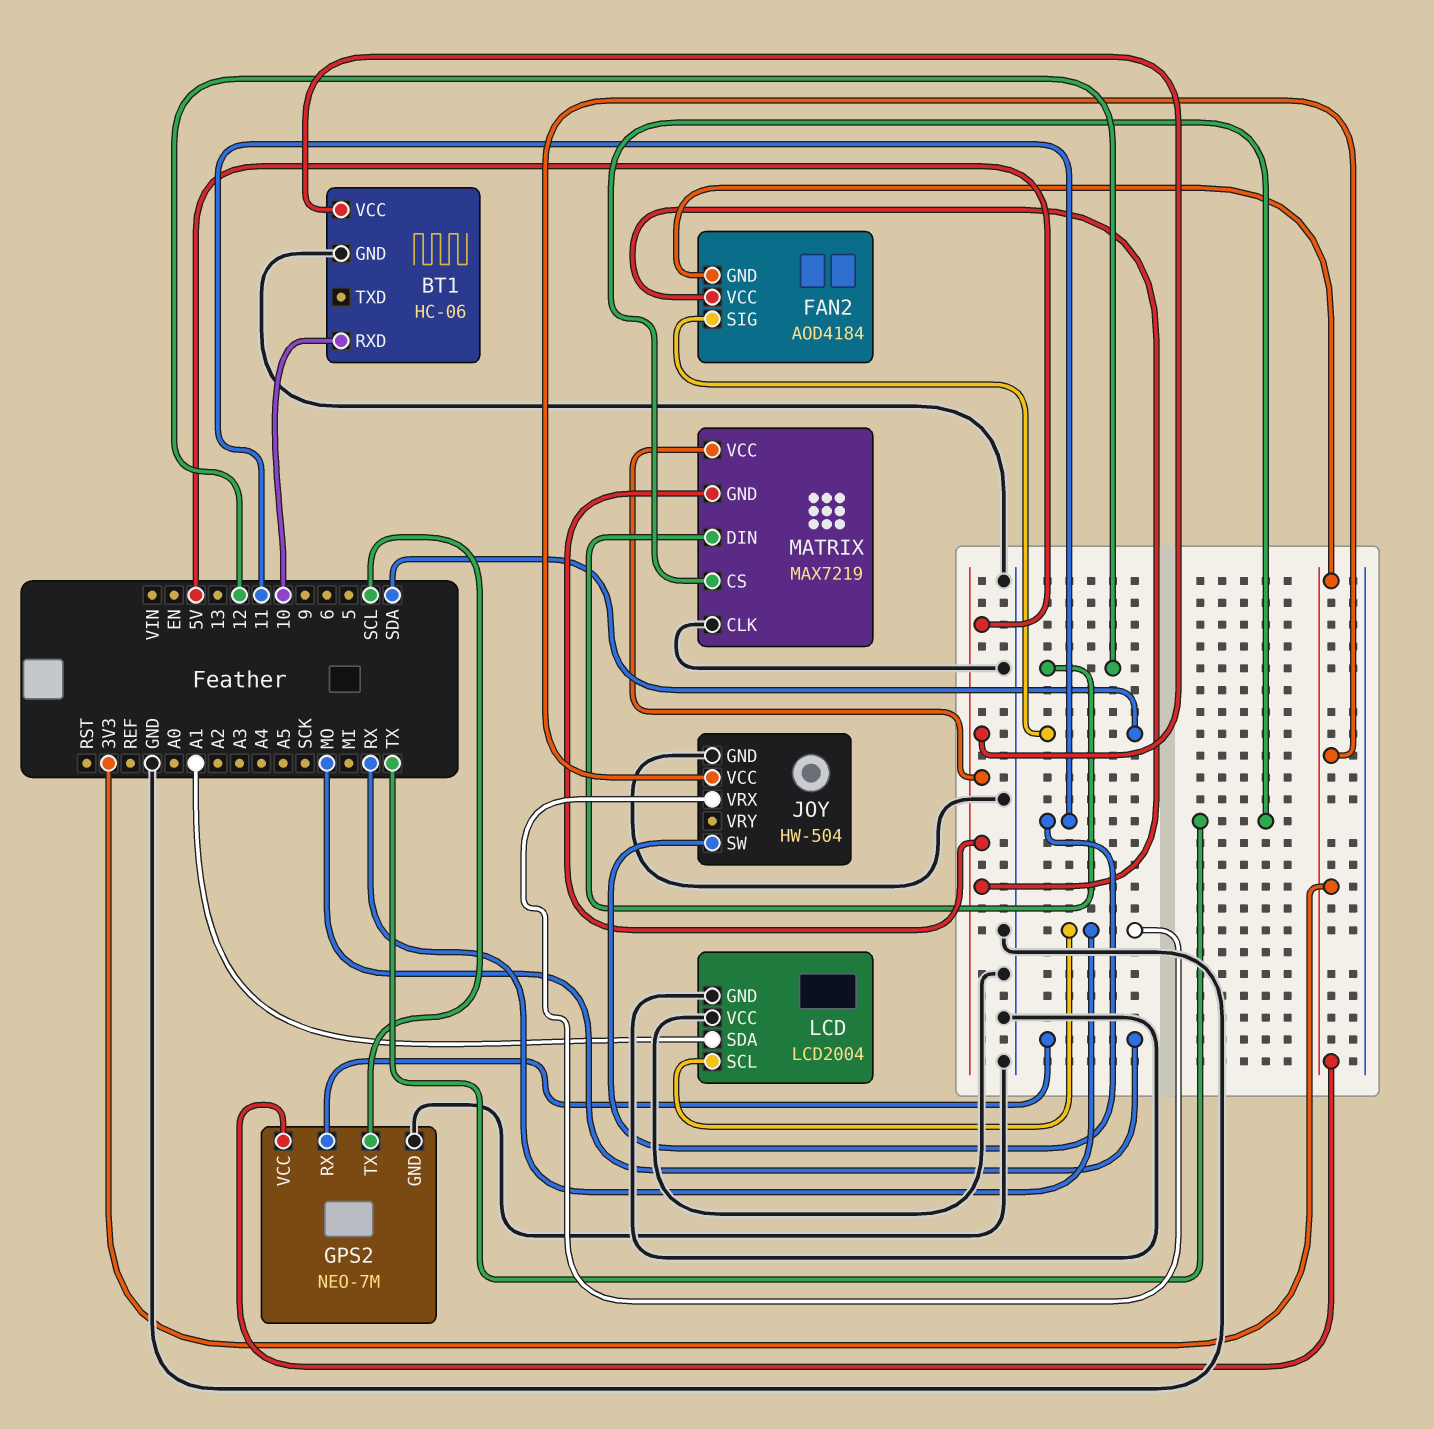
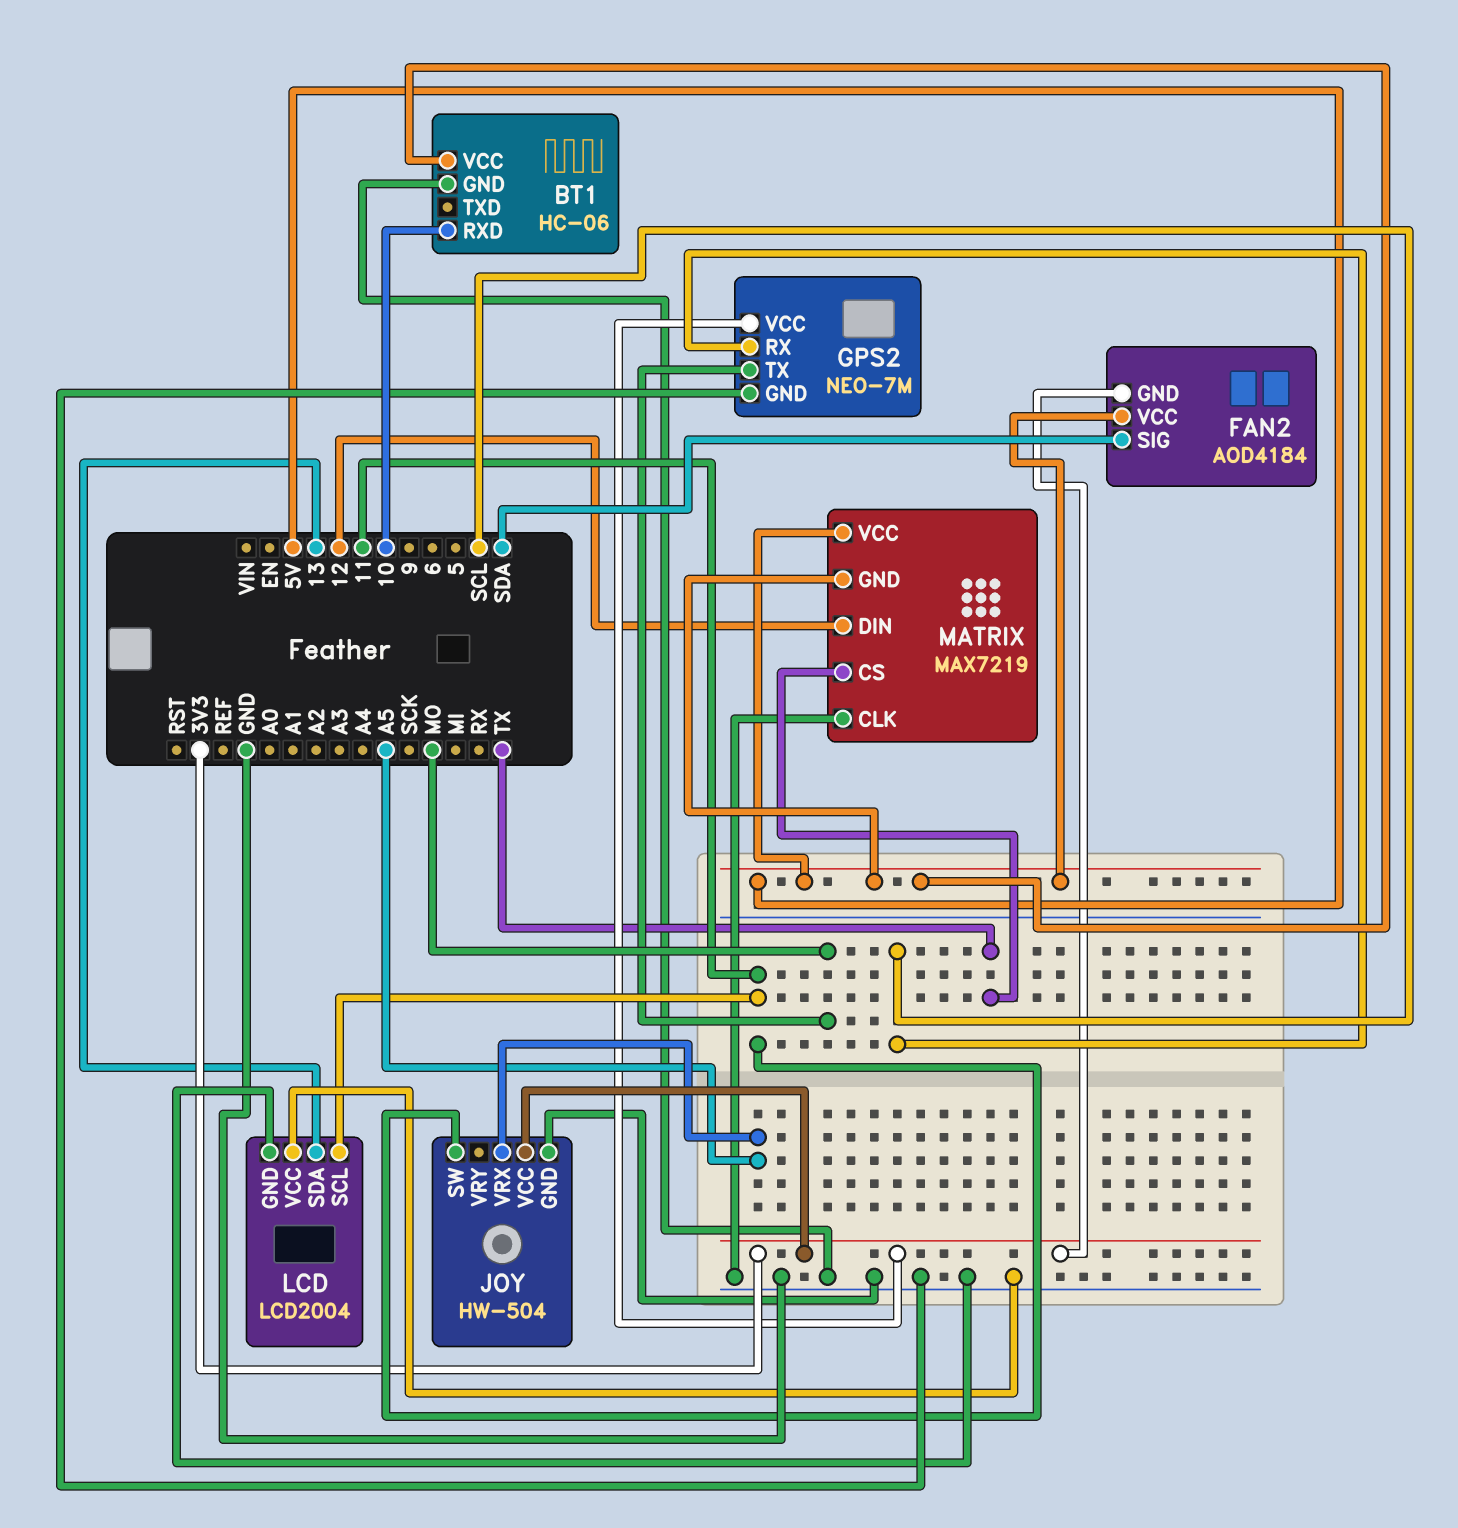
GPS2 pin RX: MO -> SCL
GPS2 pin TX: SCL -> MO
JOY pin VRX: RX -> A5
LCD pin SCL: RX -> 11
LCD pin SDA: A1 -> 13

